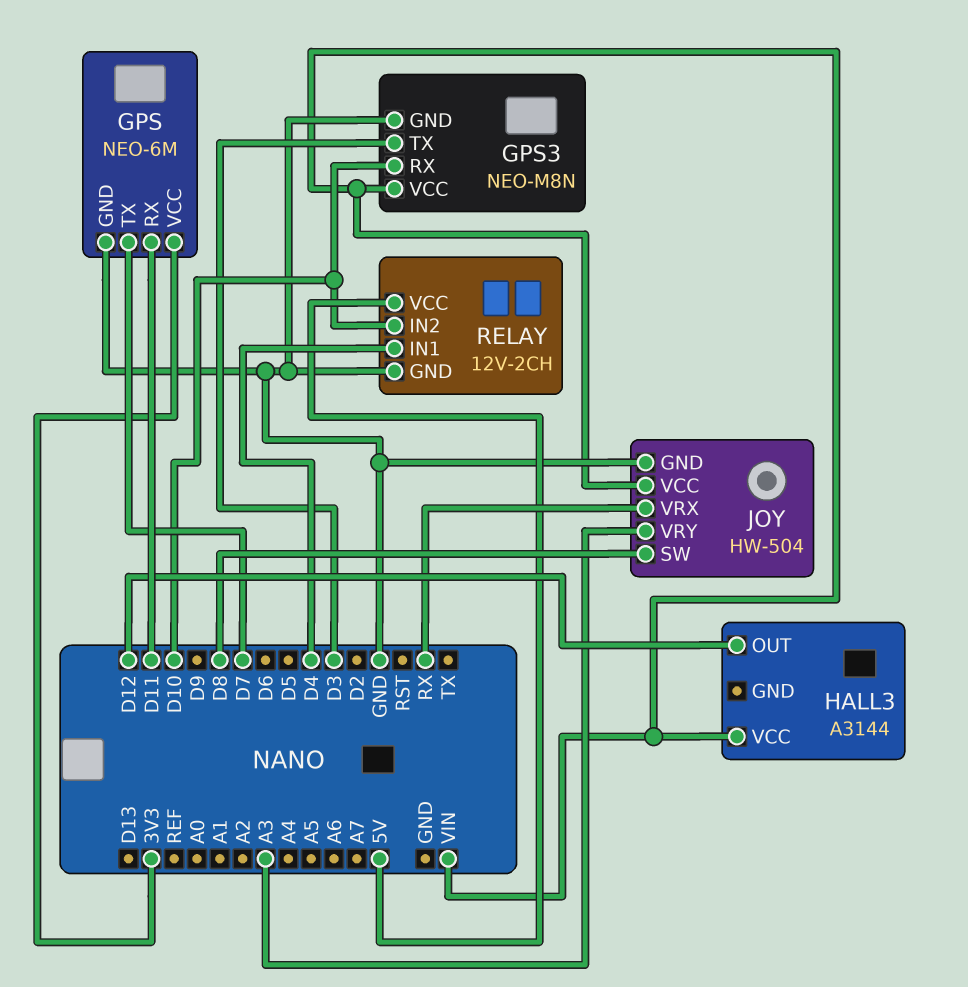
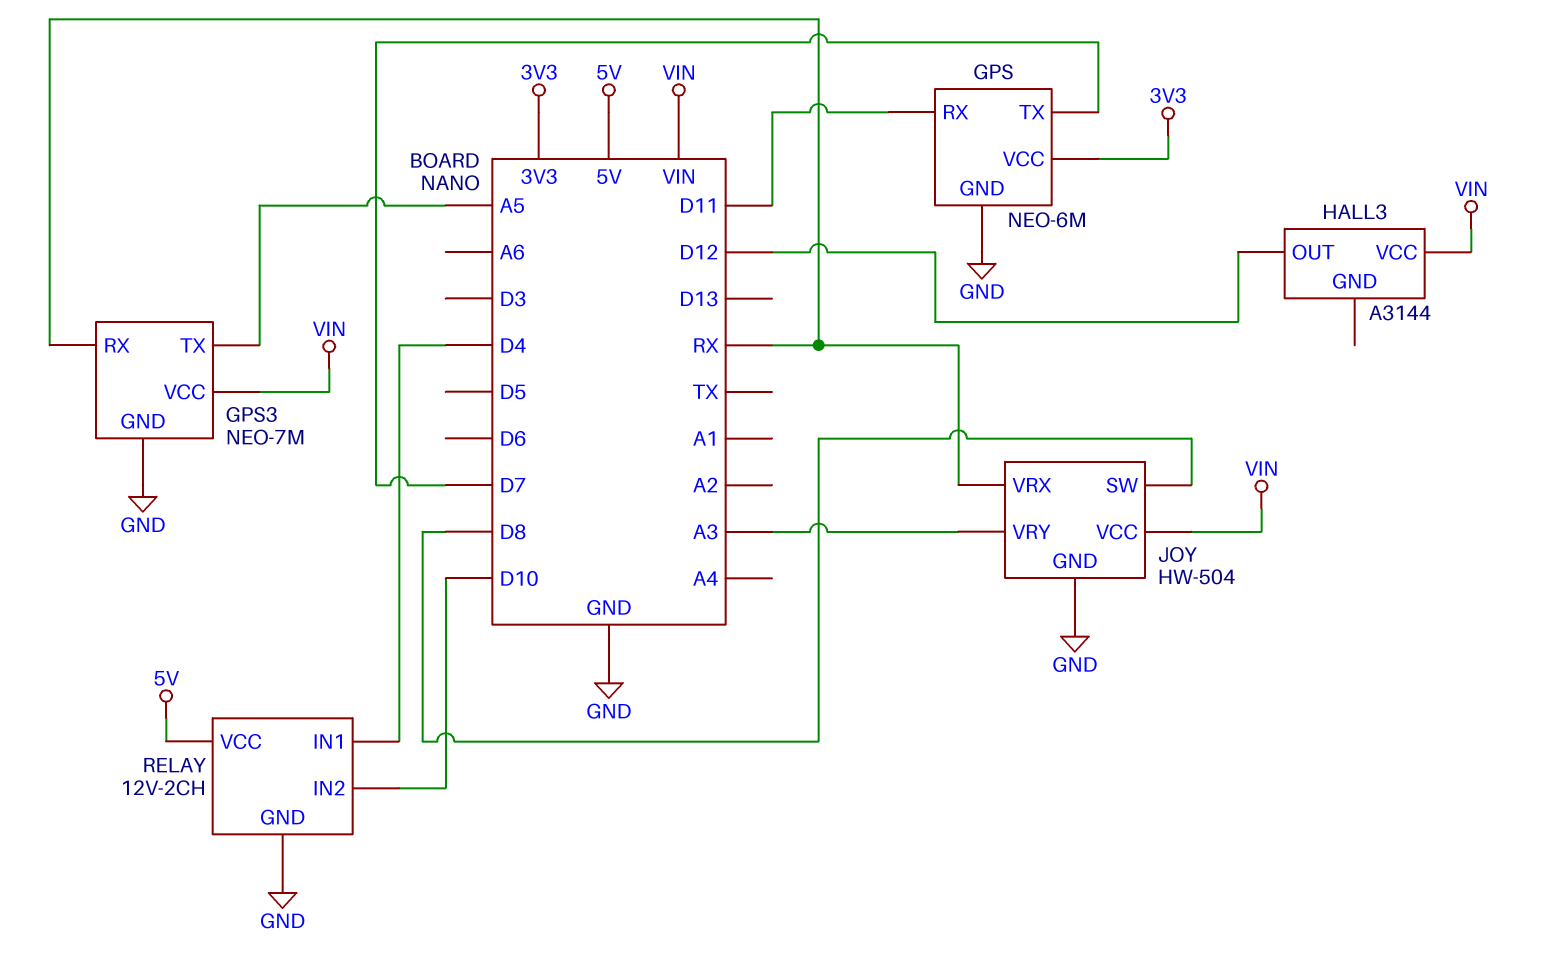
GPS3: NEO-M8N -> NEO-7M
GPS3 pin RX: D10 -> RX
GPS3 pin TX: D3 -> A5

